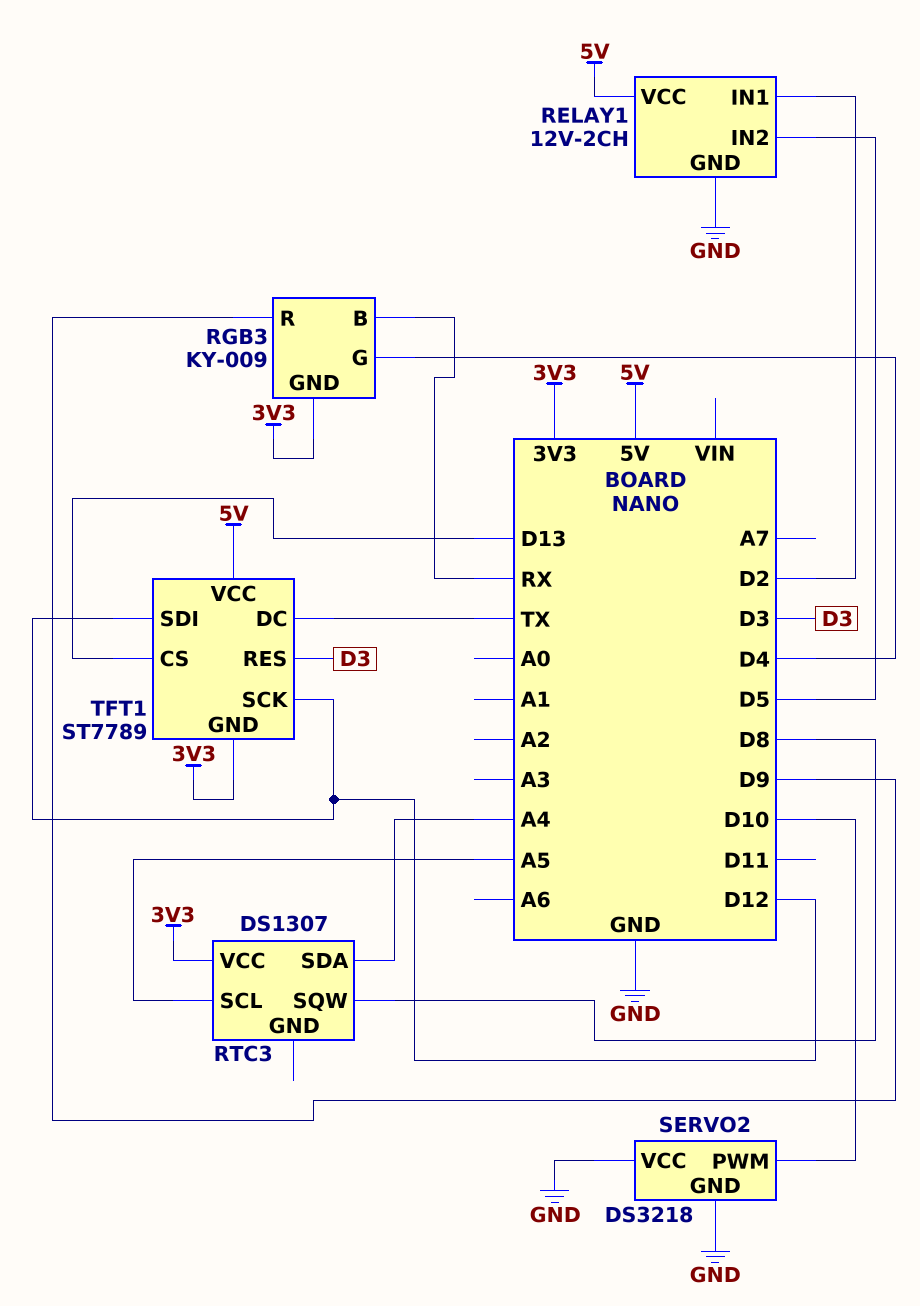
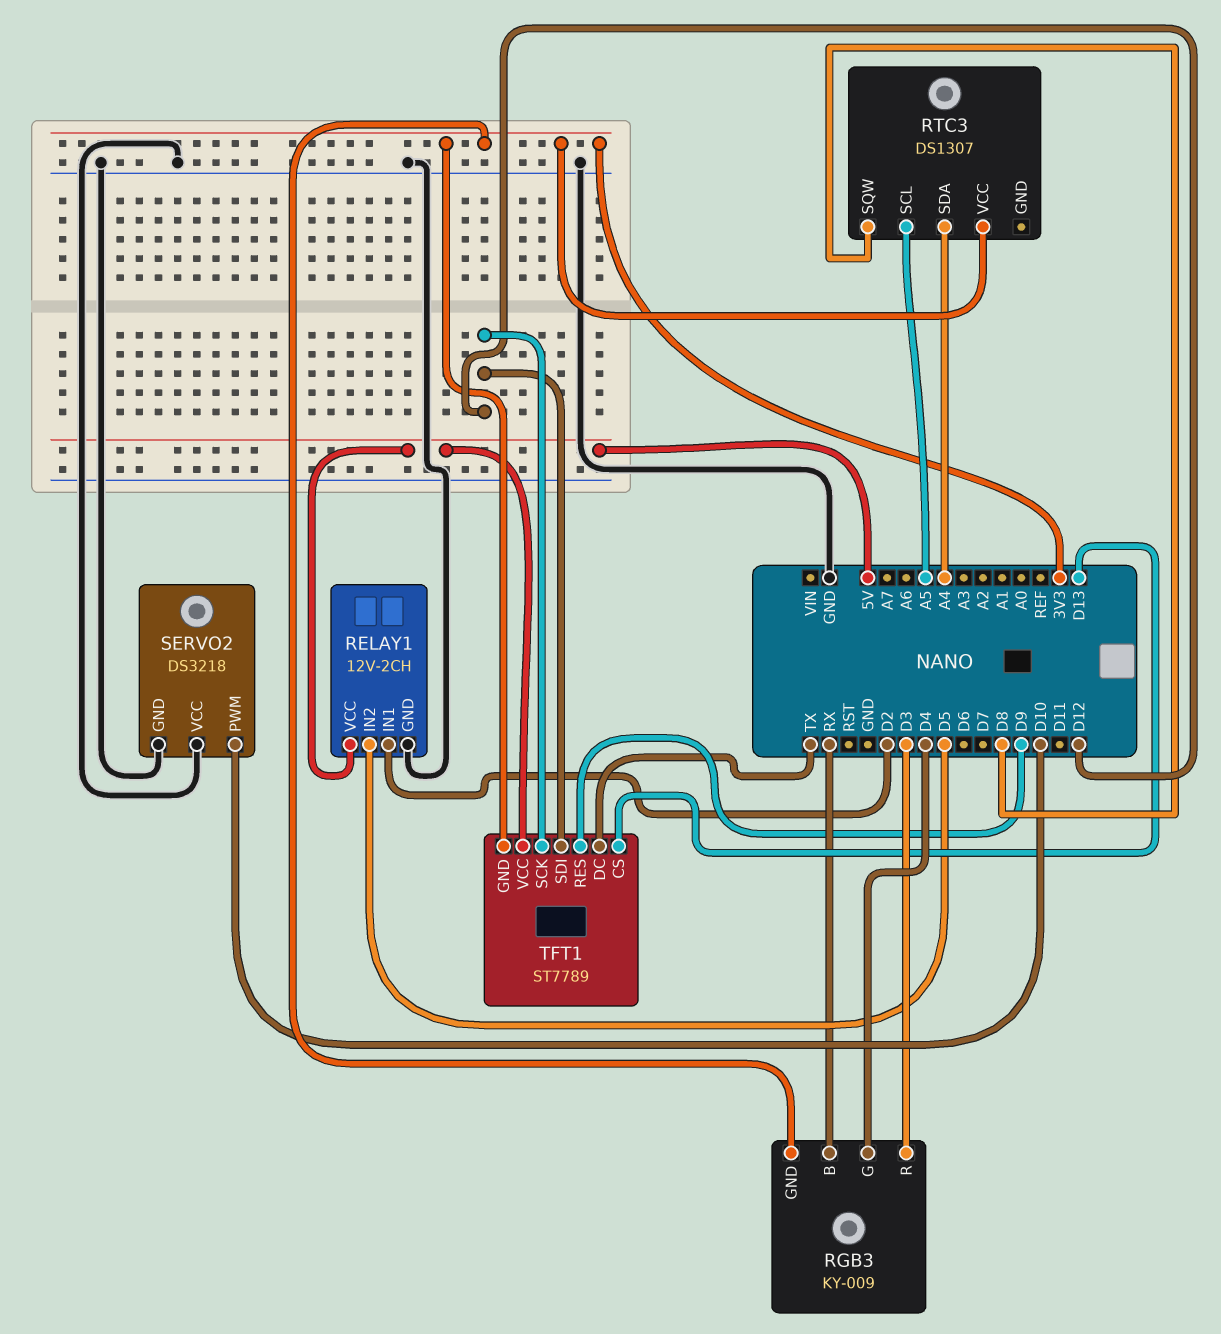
RGB3 pin R: D9 -> D3
TFT1 pin RES: D3 -> D9

